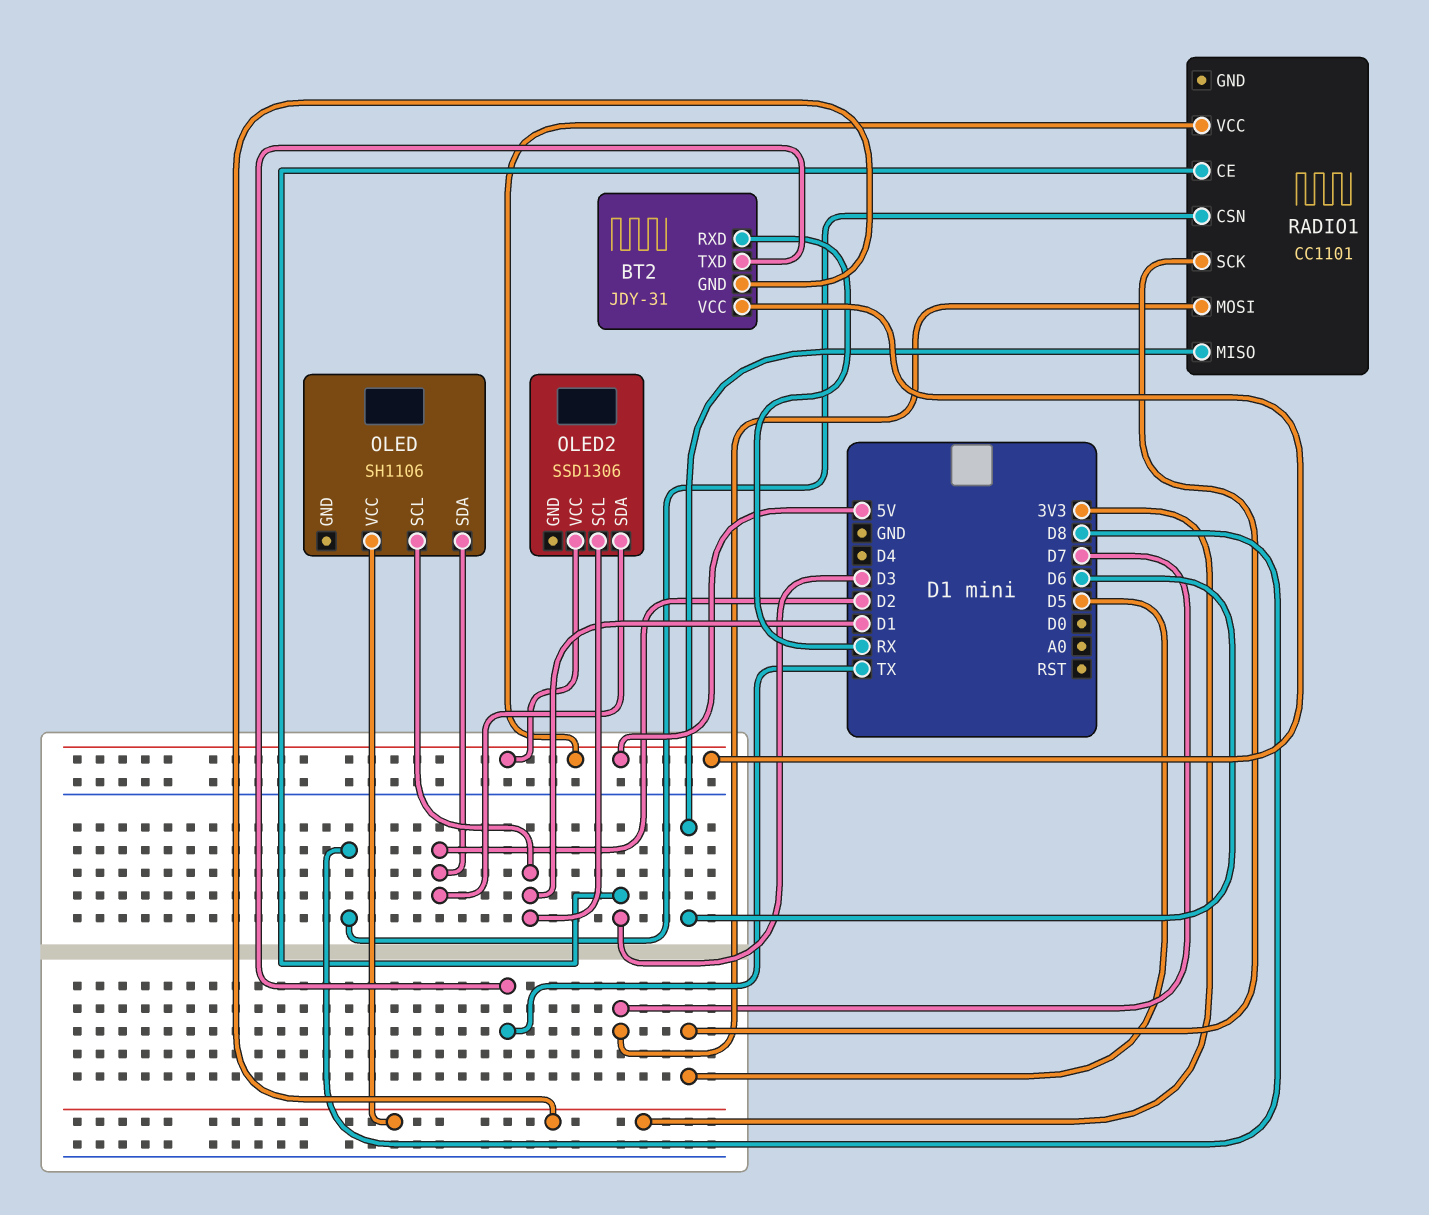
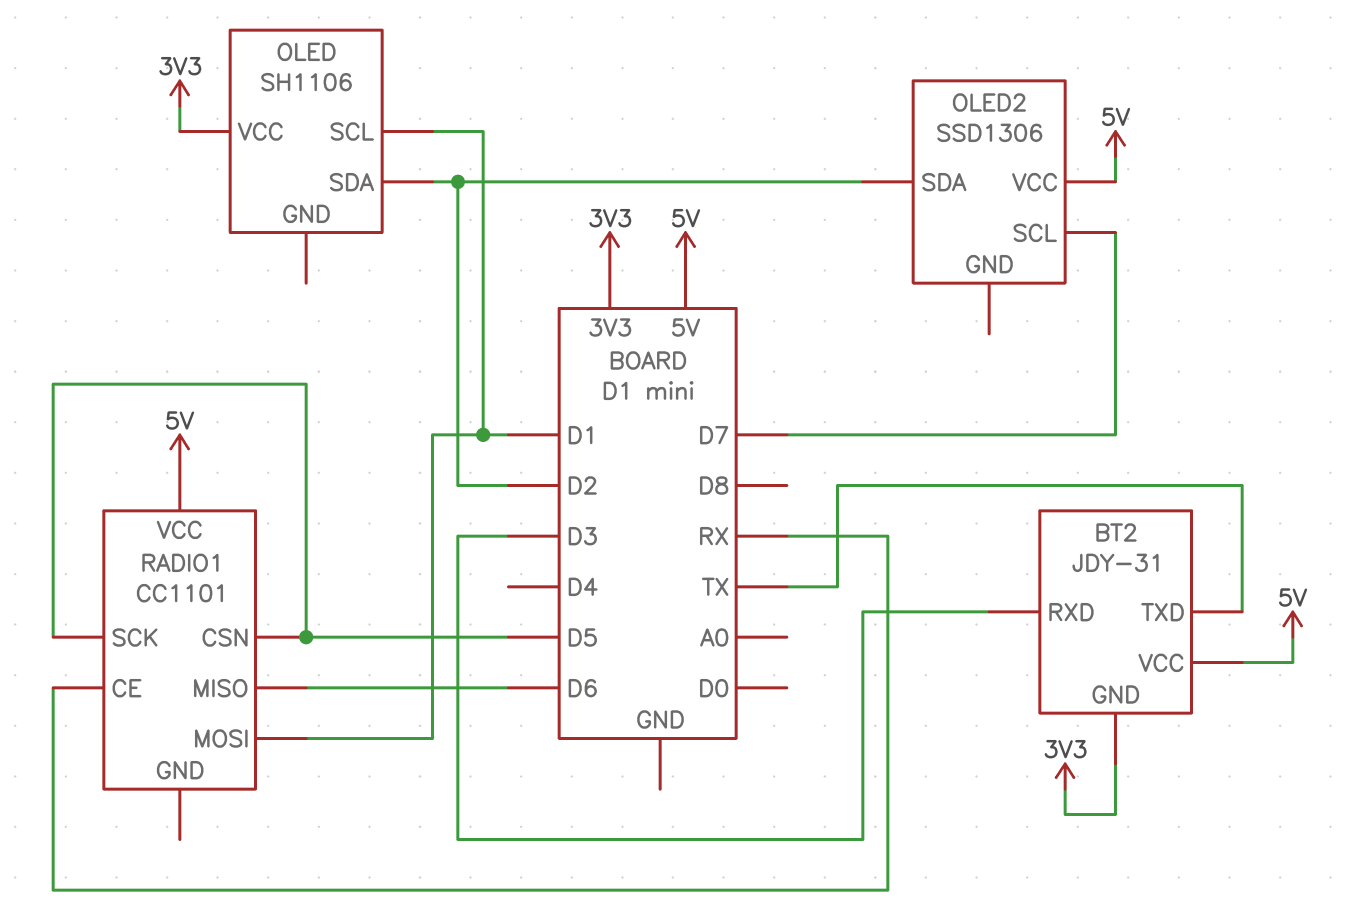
BT2 pin RXD: RX -> D3
OLED2 pin SCL: D1 -> D7
RADIO1 pin CE: D3 -> RX
RADIO1 pin CSN: D8 -> D5
RADIO1 pin MOSI: D7 -> D1

